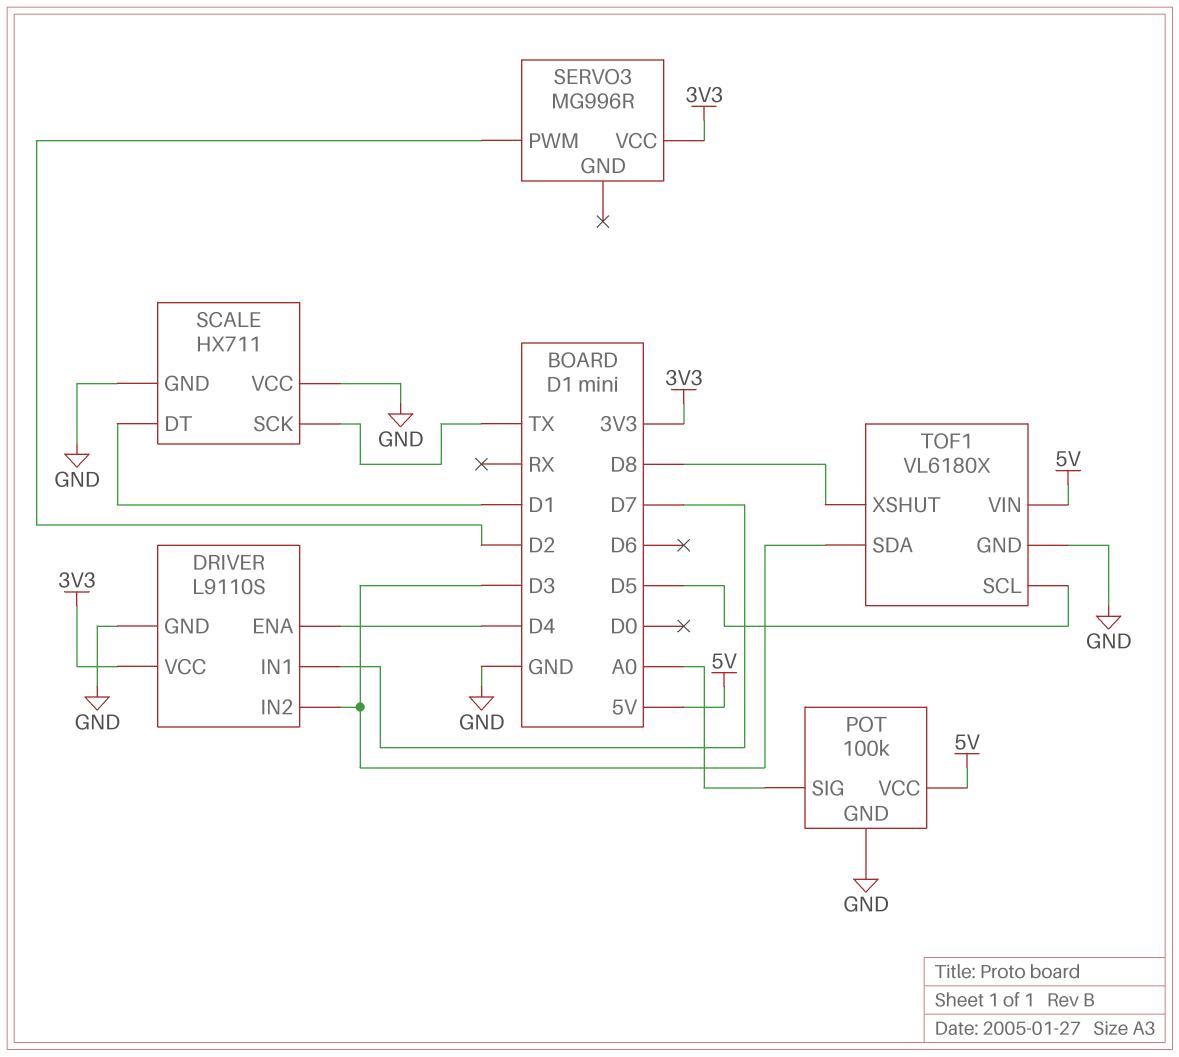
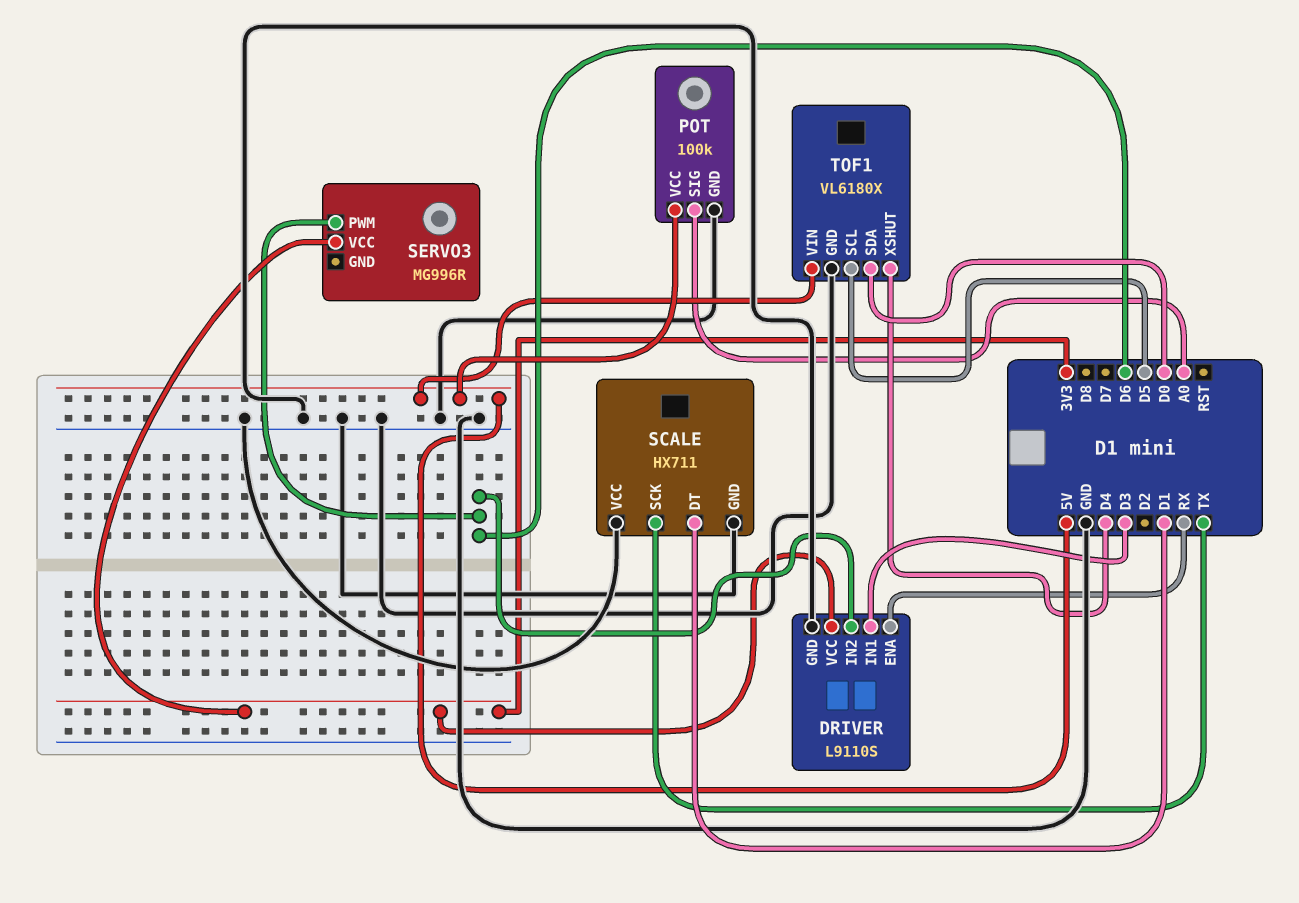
DRIVER pin ENA: D4 -> RX
DRIVER pin IN1: D7 -> D3
DRIVER pin IN2: D3 -> D6
SERVO3 pin PWM: D2 -> D6
TOF1 pin SDA: D3 -> D0
TOF1 pin XSHUT: D8 -> D4

